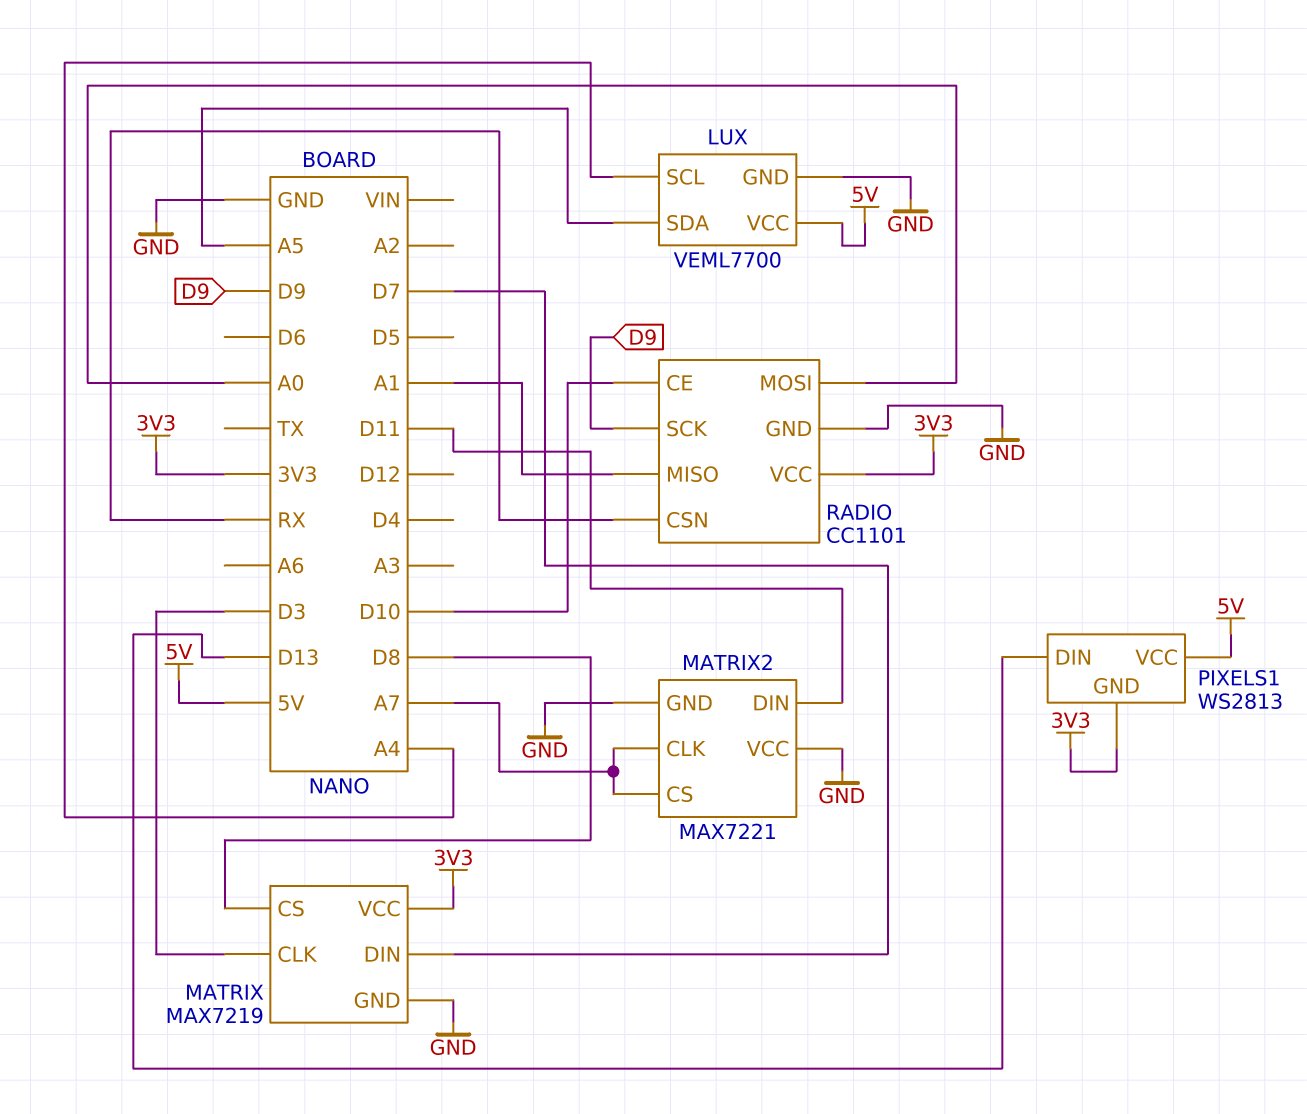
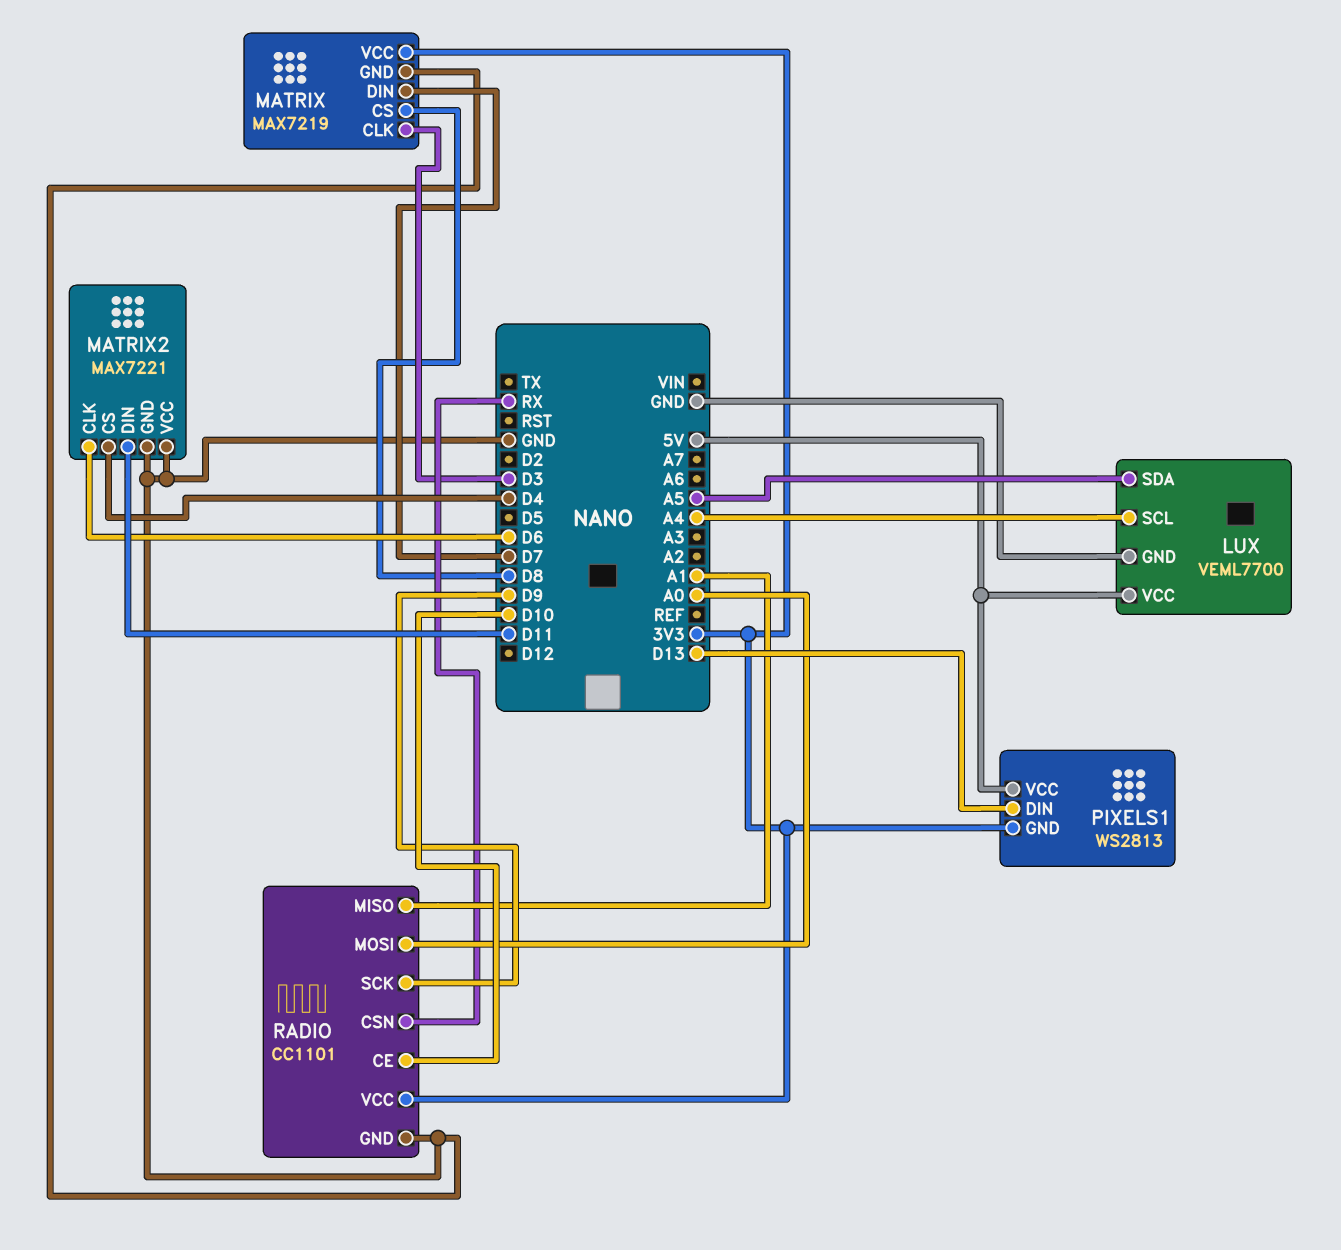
MATRIX2 pin CLK: A7 -> D6
MATRIX2 pin CS: A7 -> D4

